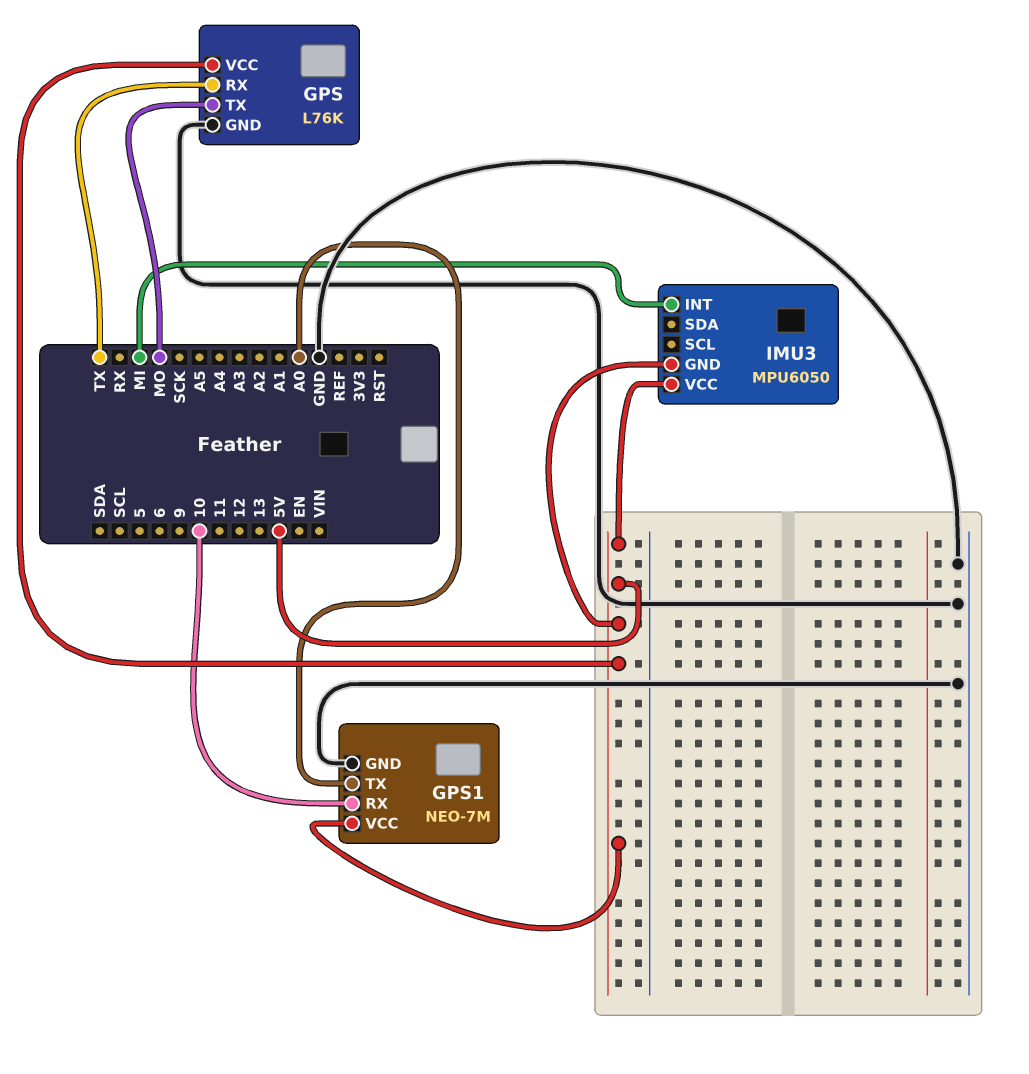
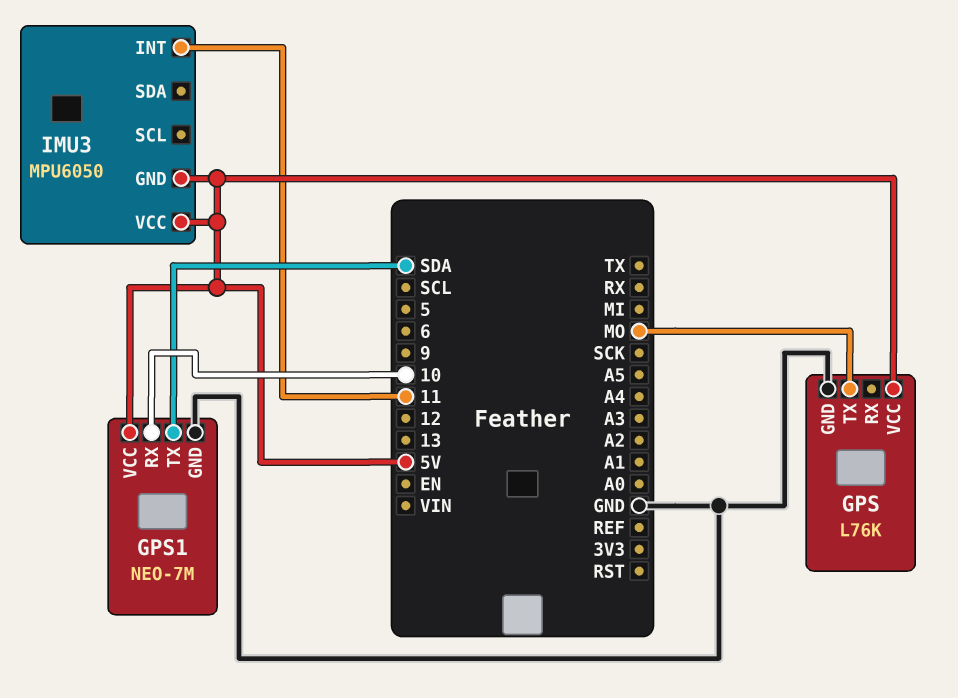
GPS pin RX: TX -> none
GPS1 pin TX: A0 -> SDA
IMU3 pin INT: MI -> 11

